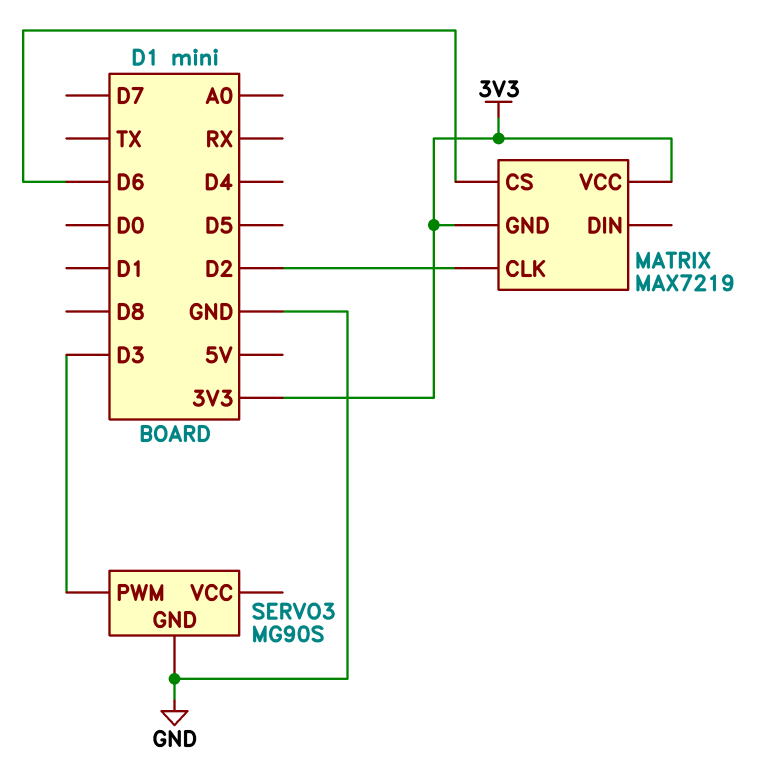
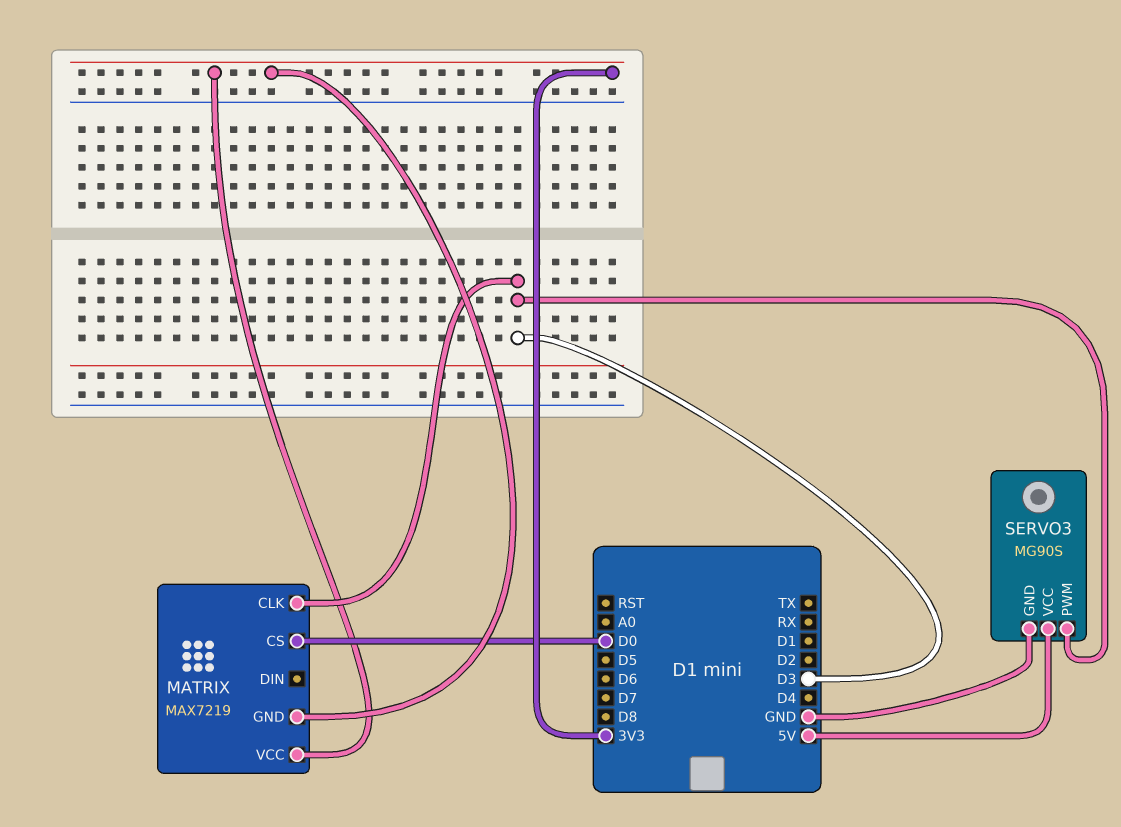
MATRIX pin CLK: D2 -> D3
MATRIX pin CS: D6 -> D0
SERVO3 pin VCC: none -> 5V

